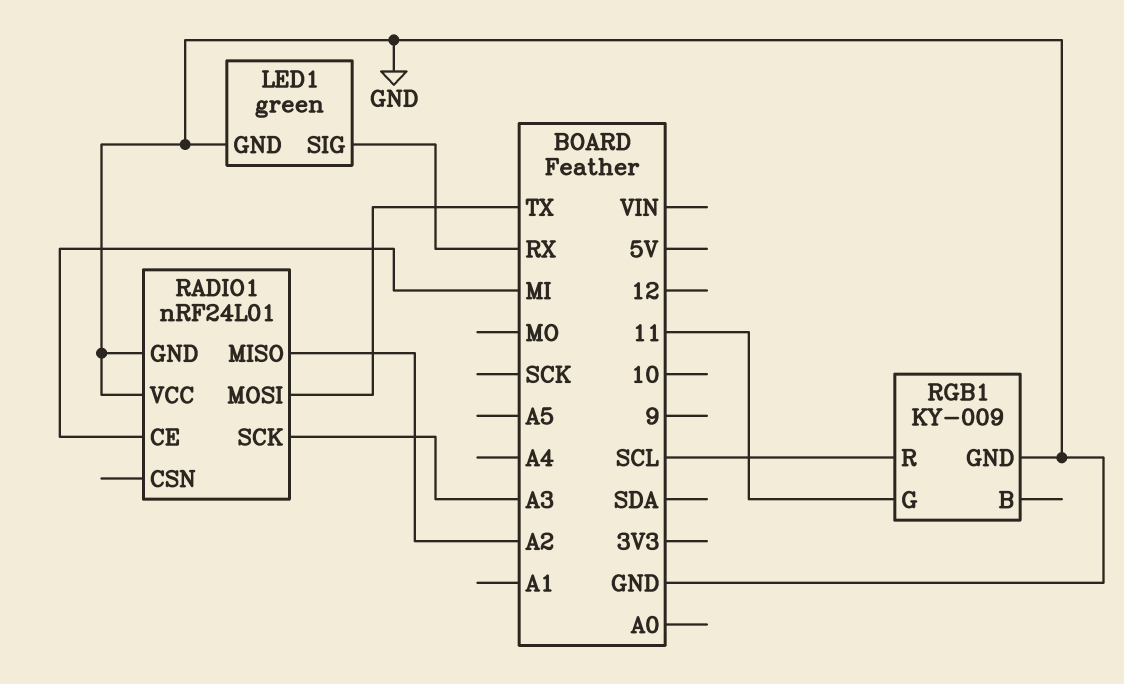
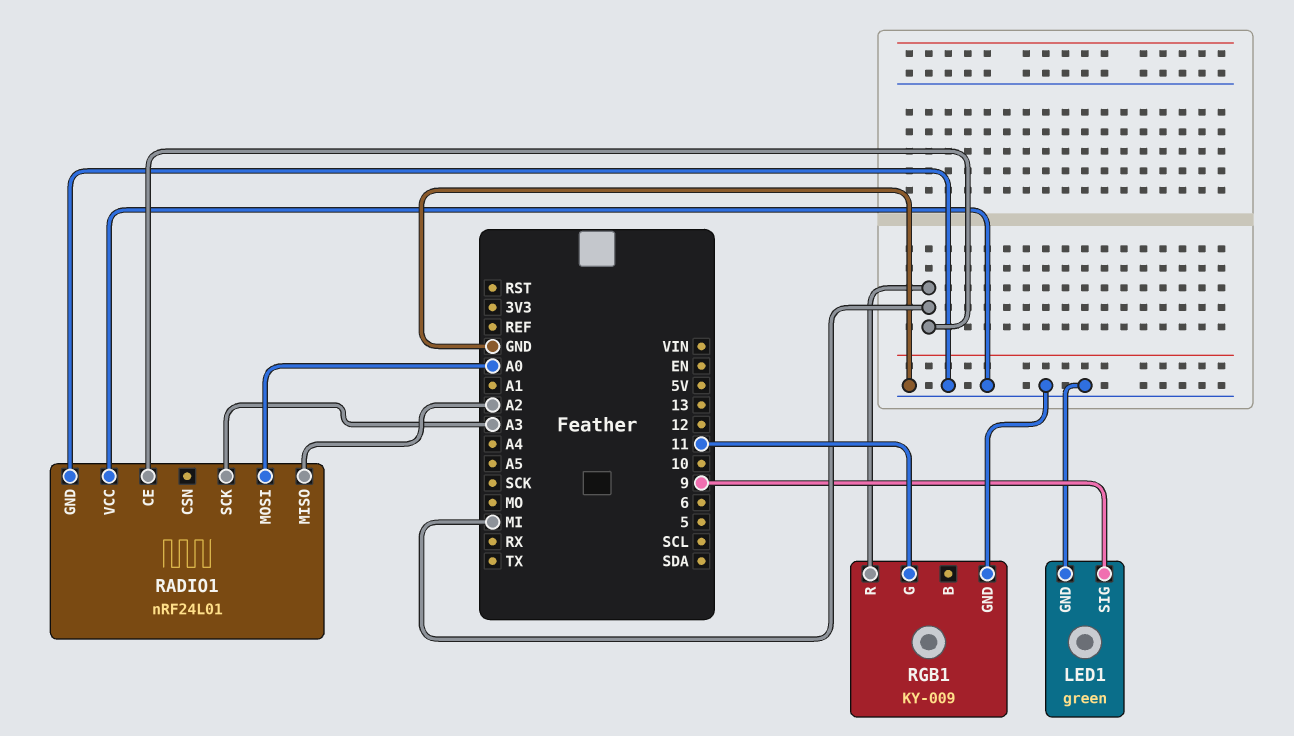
LED1 pin SIG: RX -> 9
RADIO1 pin MOSI: TX -> A0
RGB1 pin R: SCL -> MI

